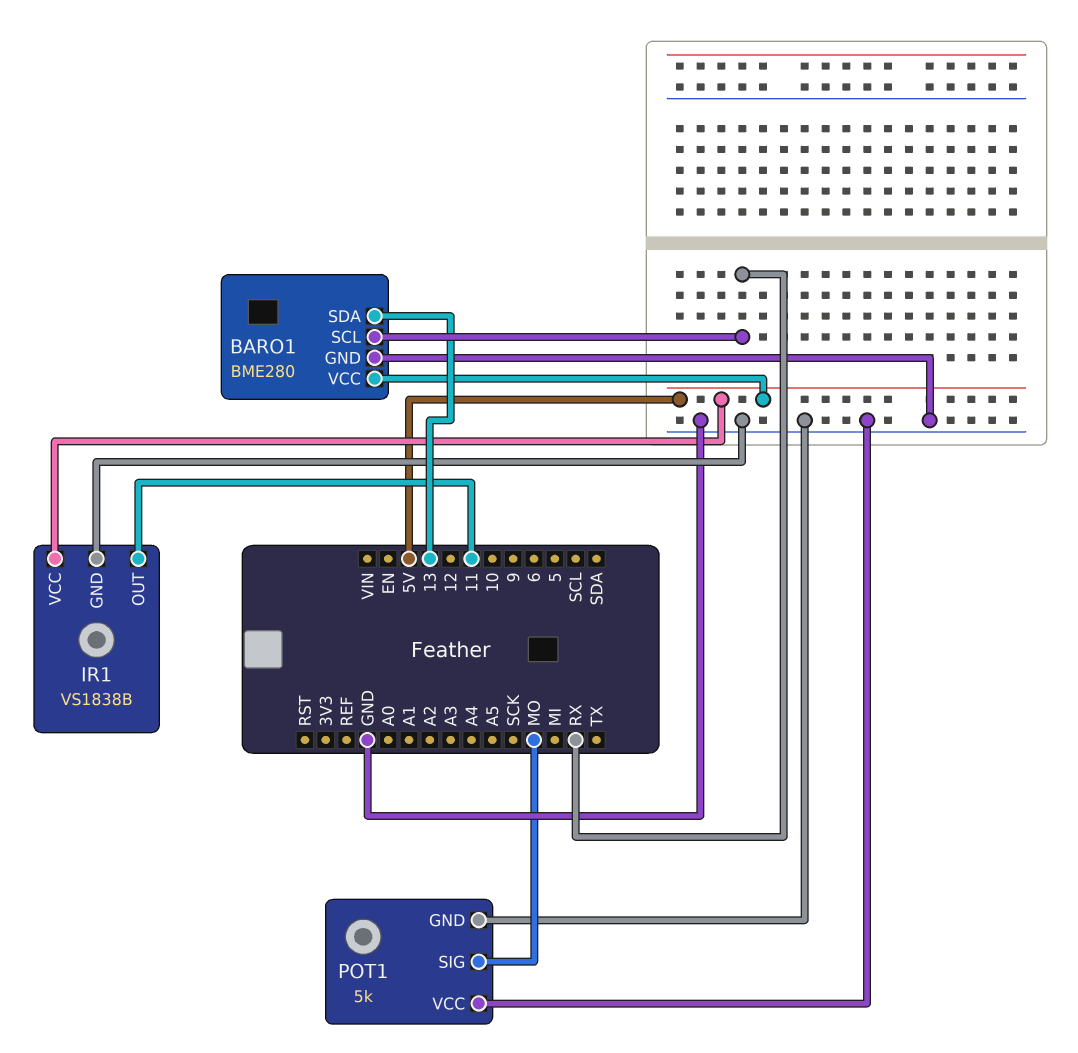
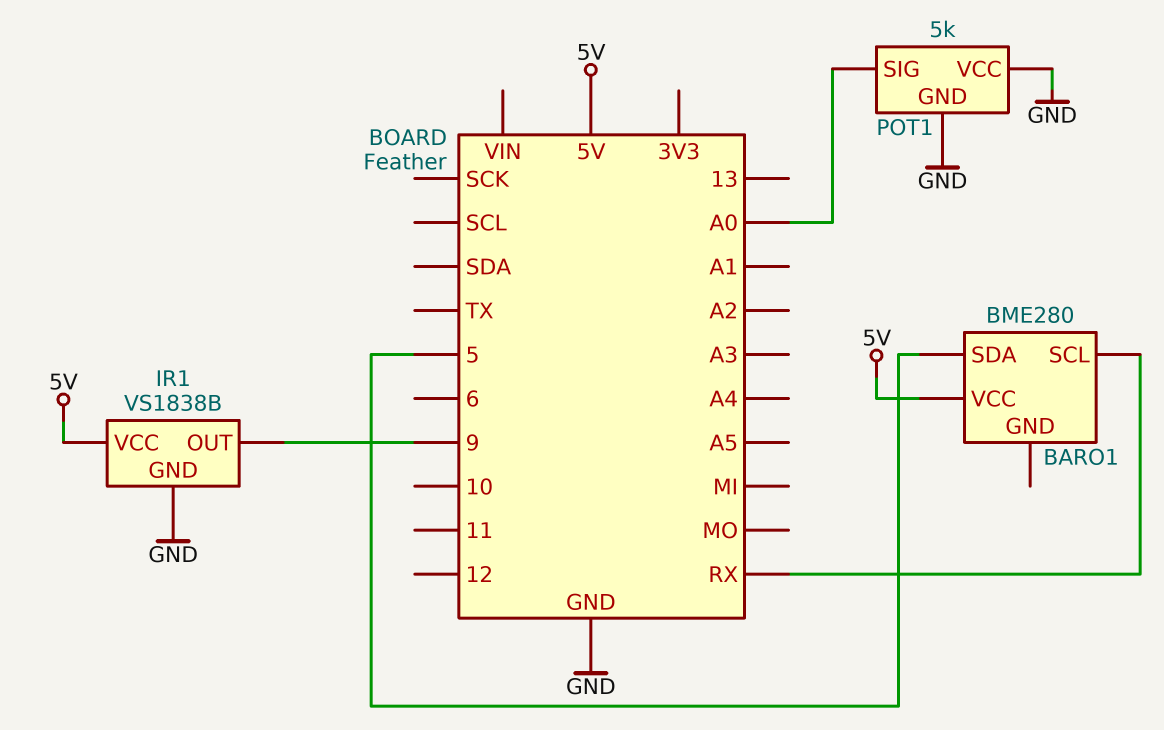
BARO1 pin GND: GND -> none
BARO1 pin SDA: 13 -> 5
IR1 pin OUT: 11 -> 9
POT1 pin SIG: MO -> A0

